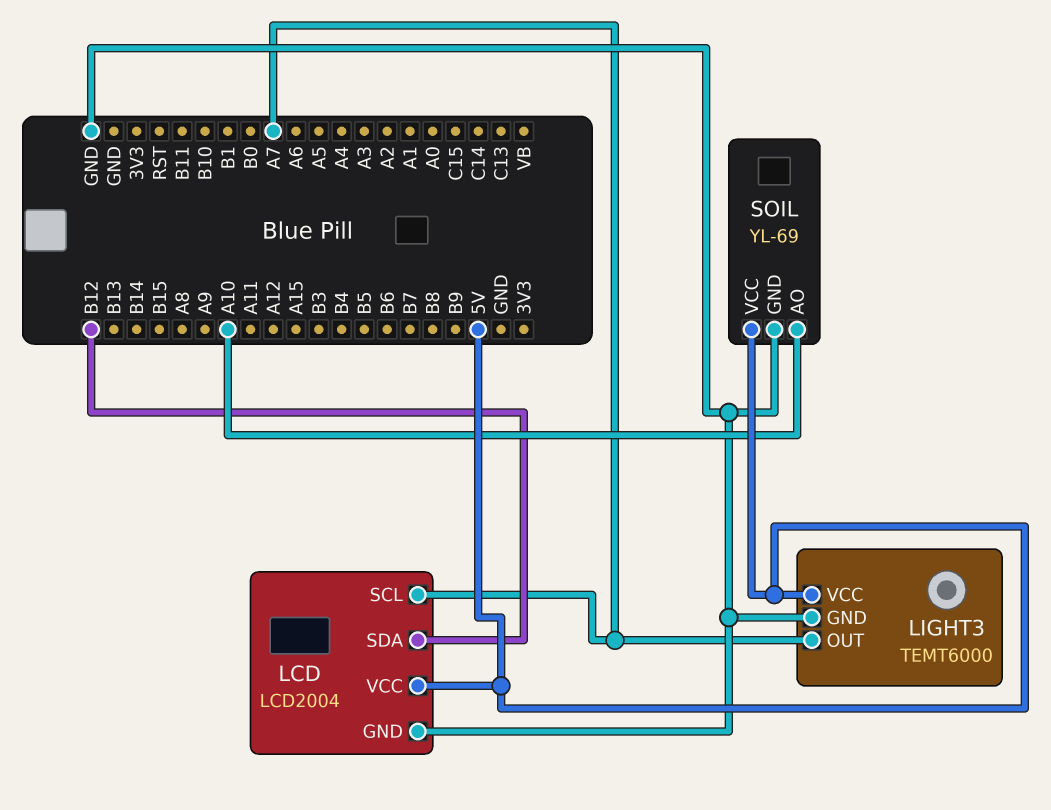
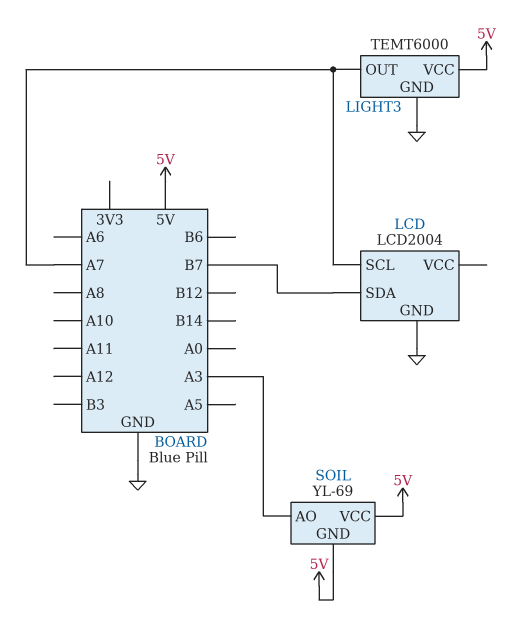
LCD pin SDA: B12 -> B7
LCD pin VCC: 5V -> none
SOIL pin AO: A10 -> A3
SOIL pin GND: GND -> 5V

